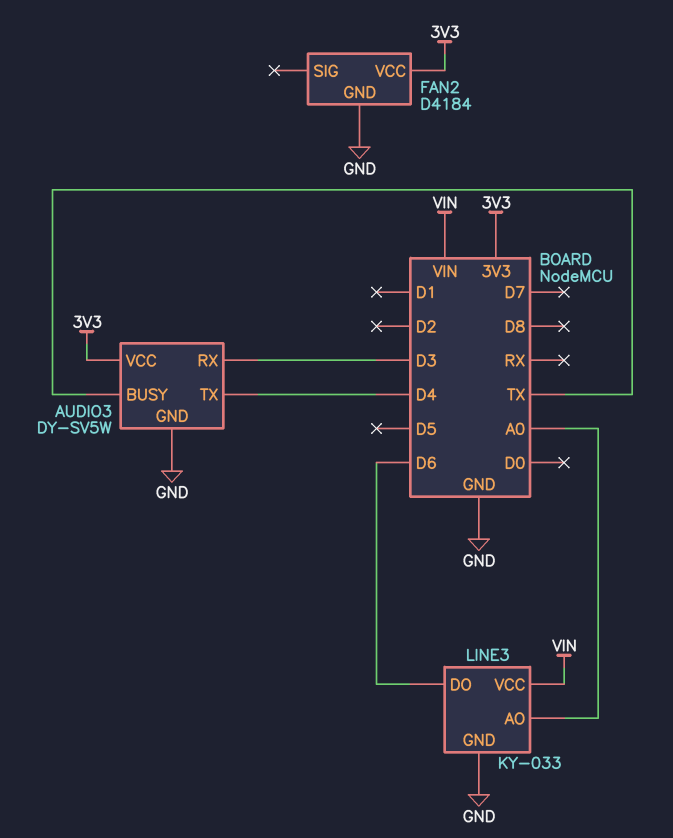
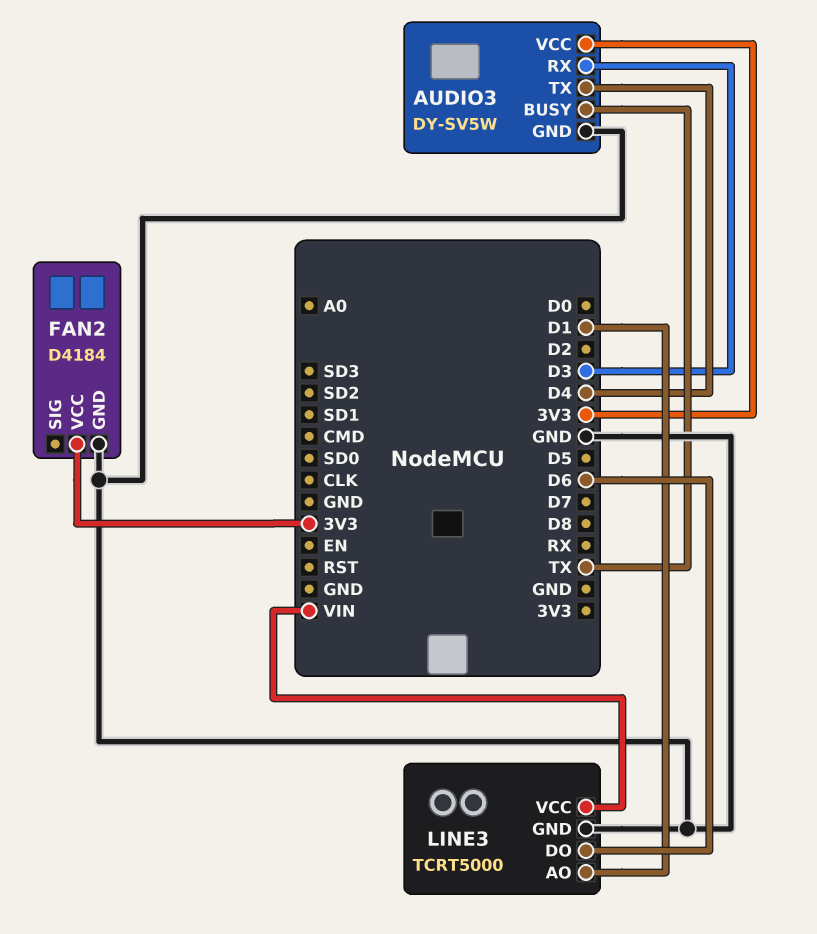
LINE3: KY-033 -> TCRT5000
LINE3 pin AO: A0 -> D1

